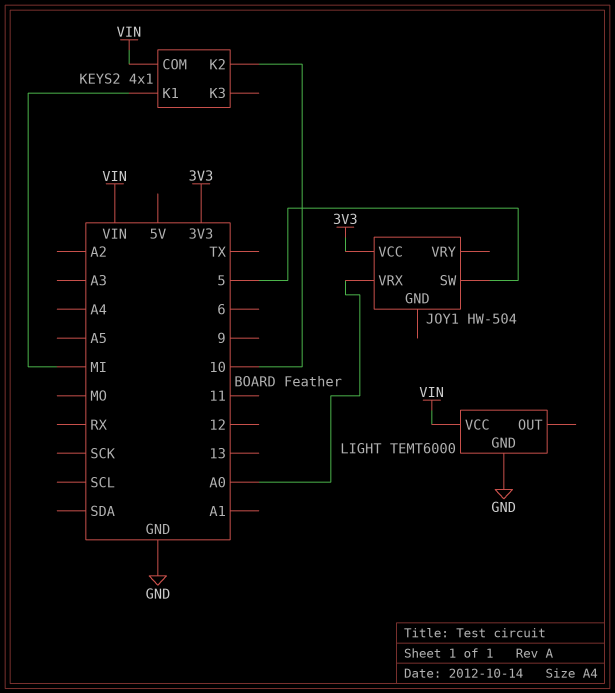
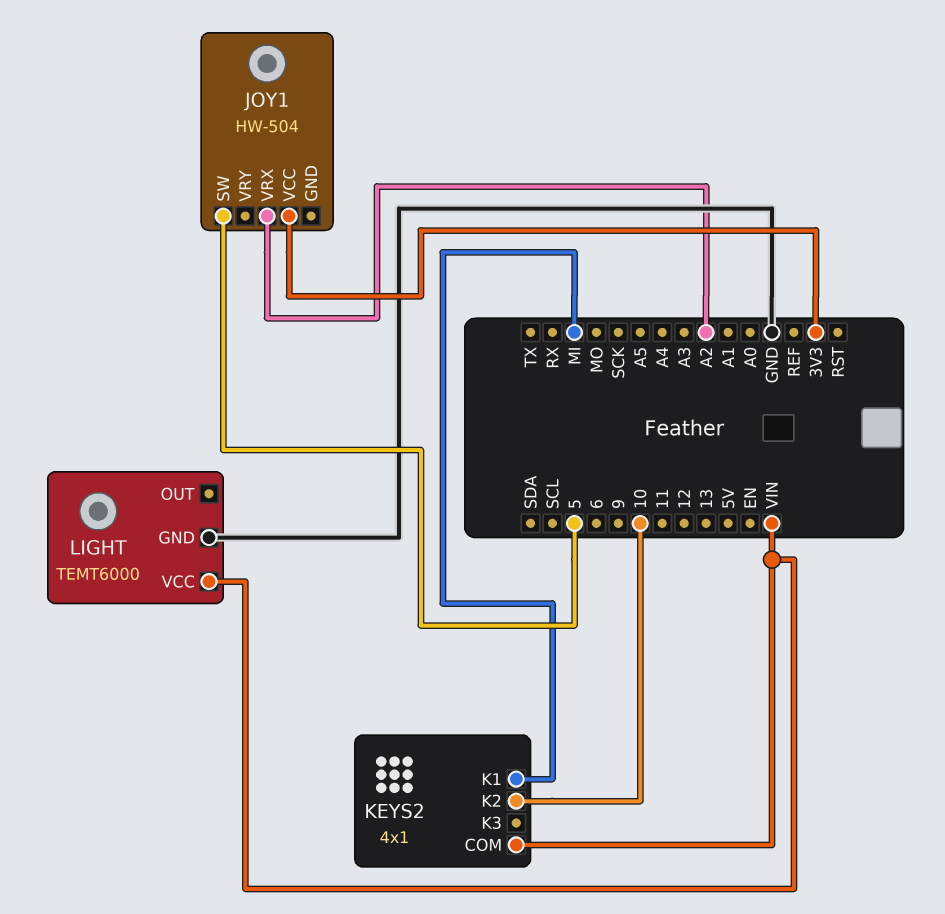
JOY1 pin VRX: A0 -> A2

